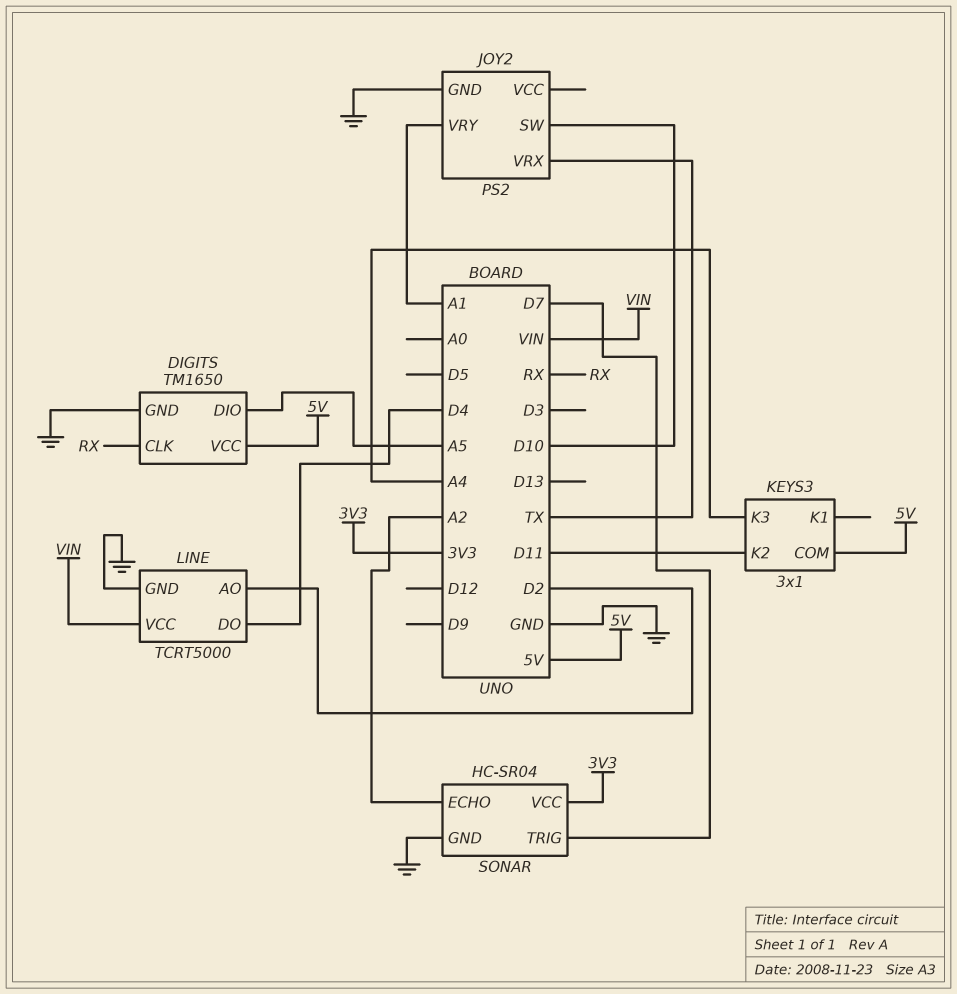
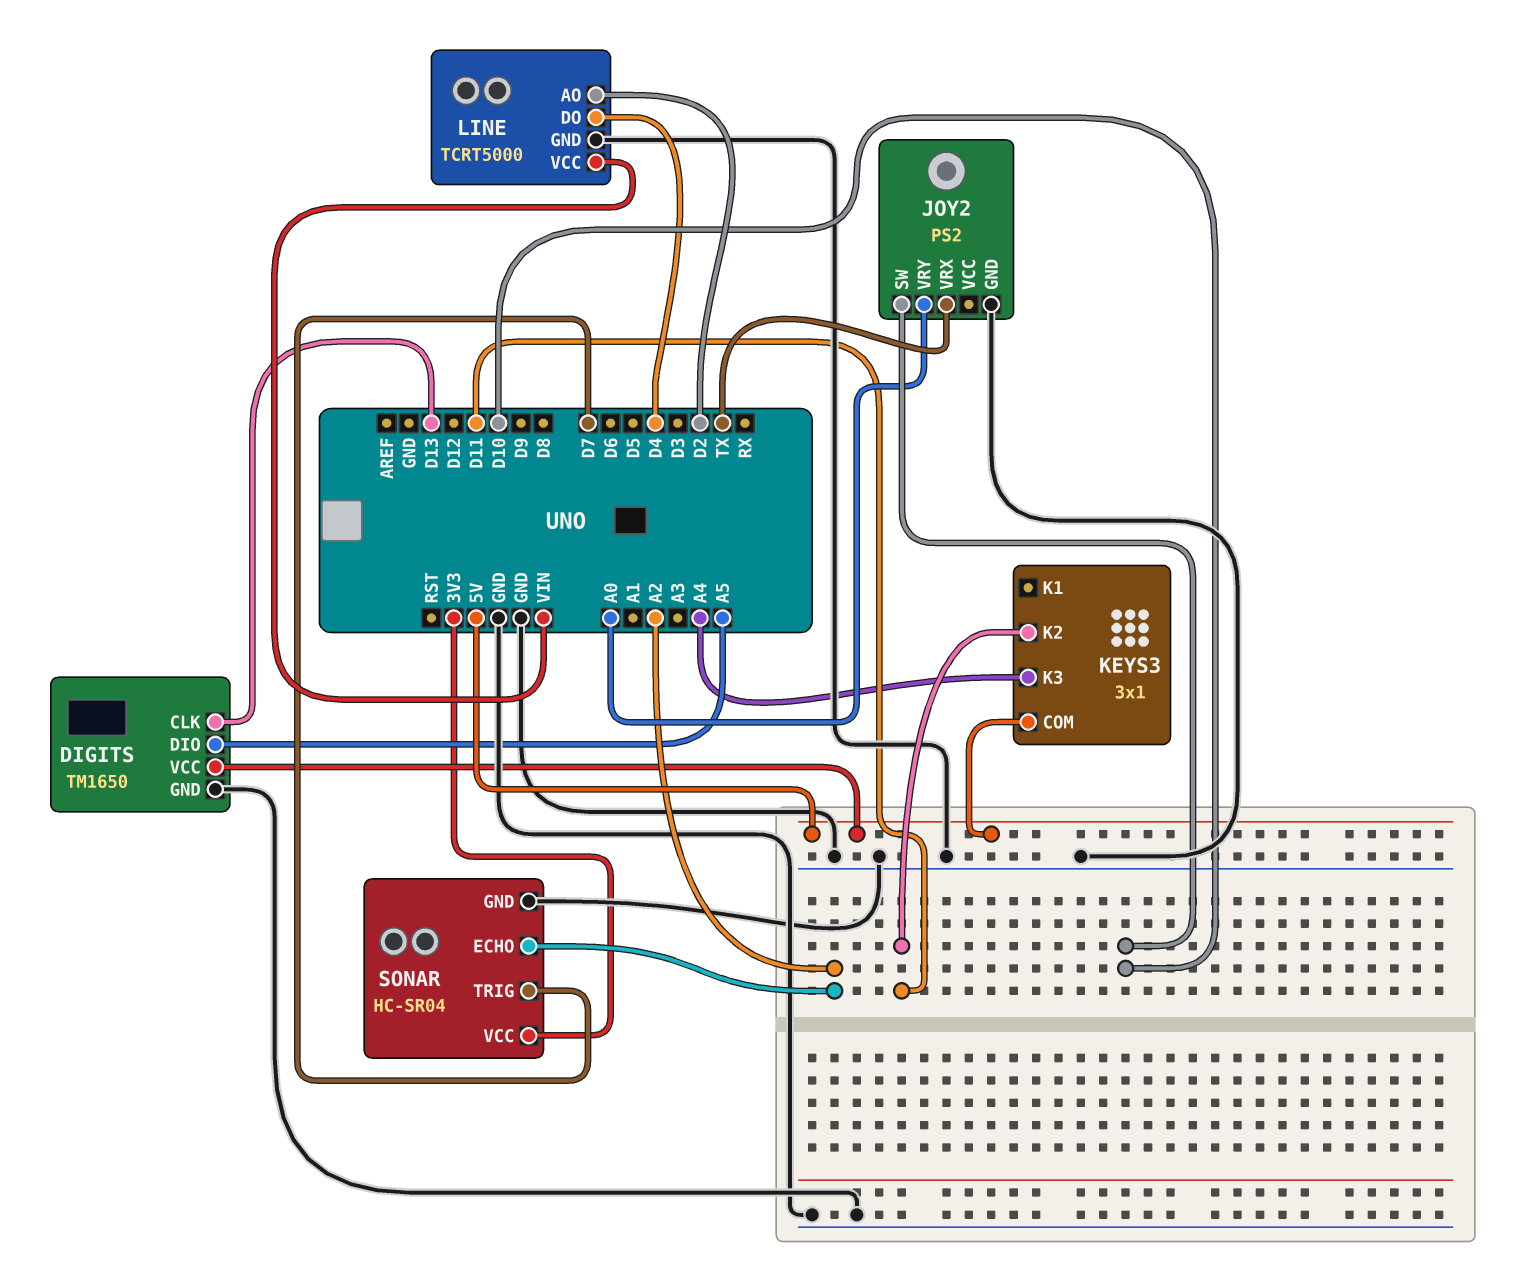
DIGITS pin CLK: RX -> D13
JOY2 pin VRY: A1 -> A0

